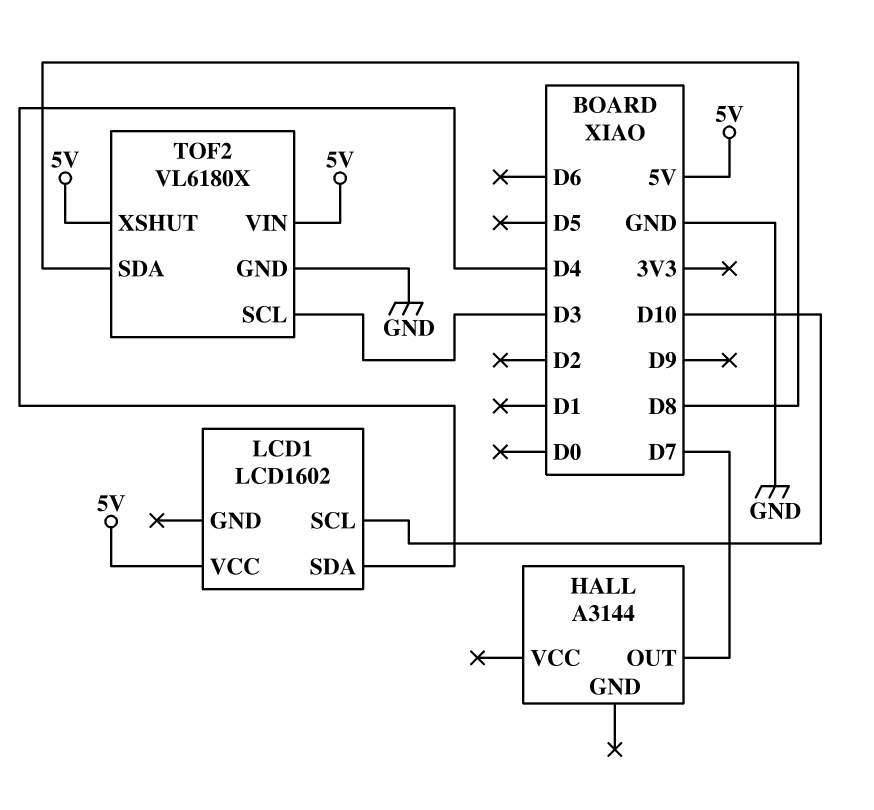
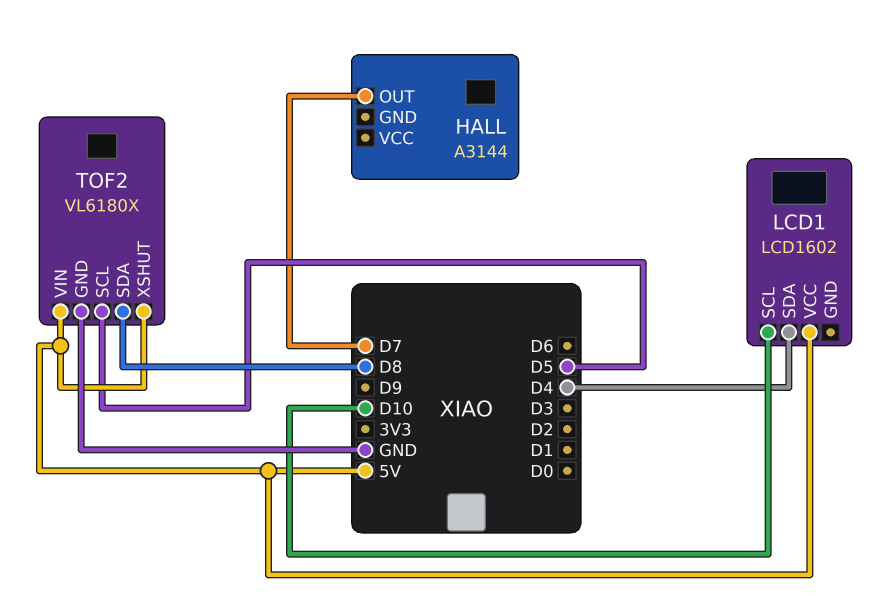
TOF2 pin SCL: D3 -> D5

